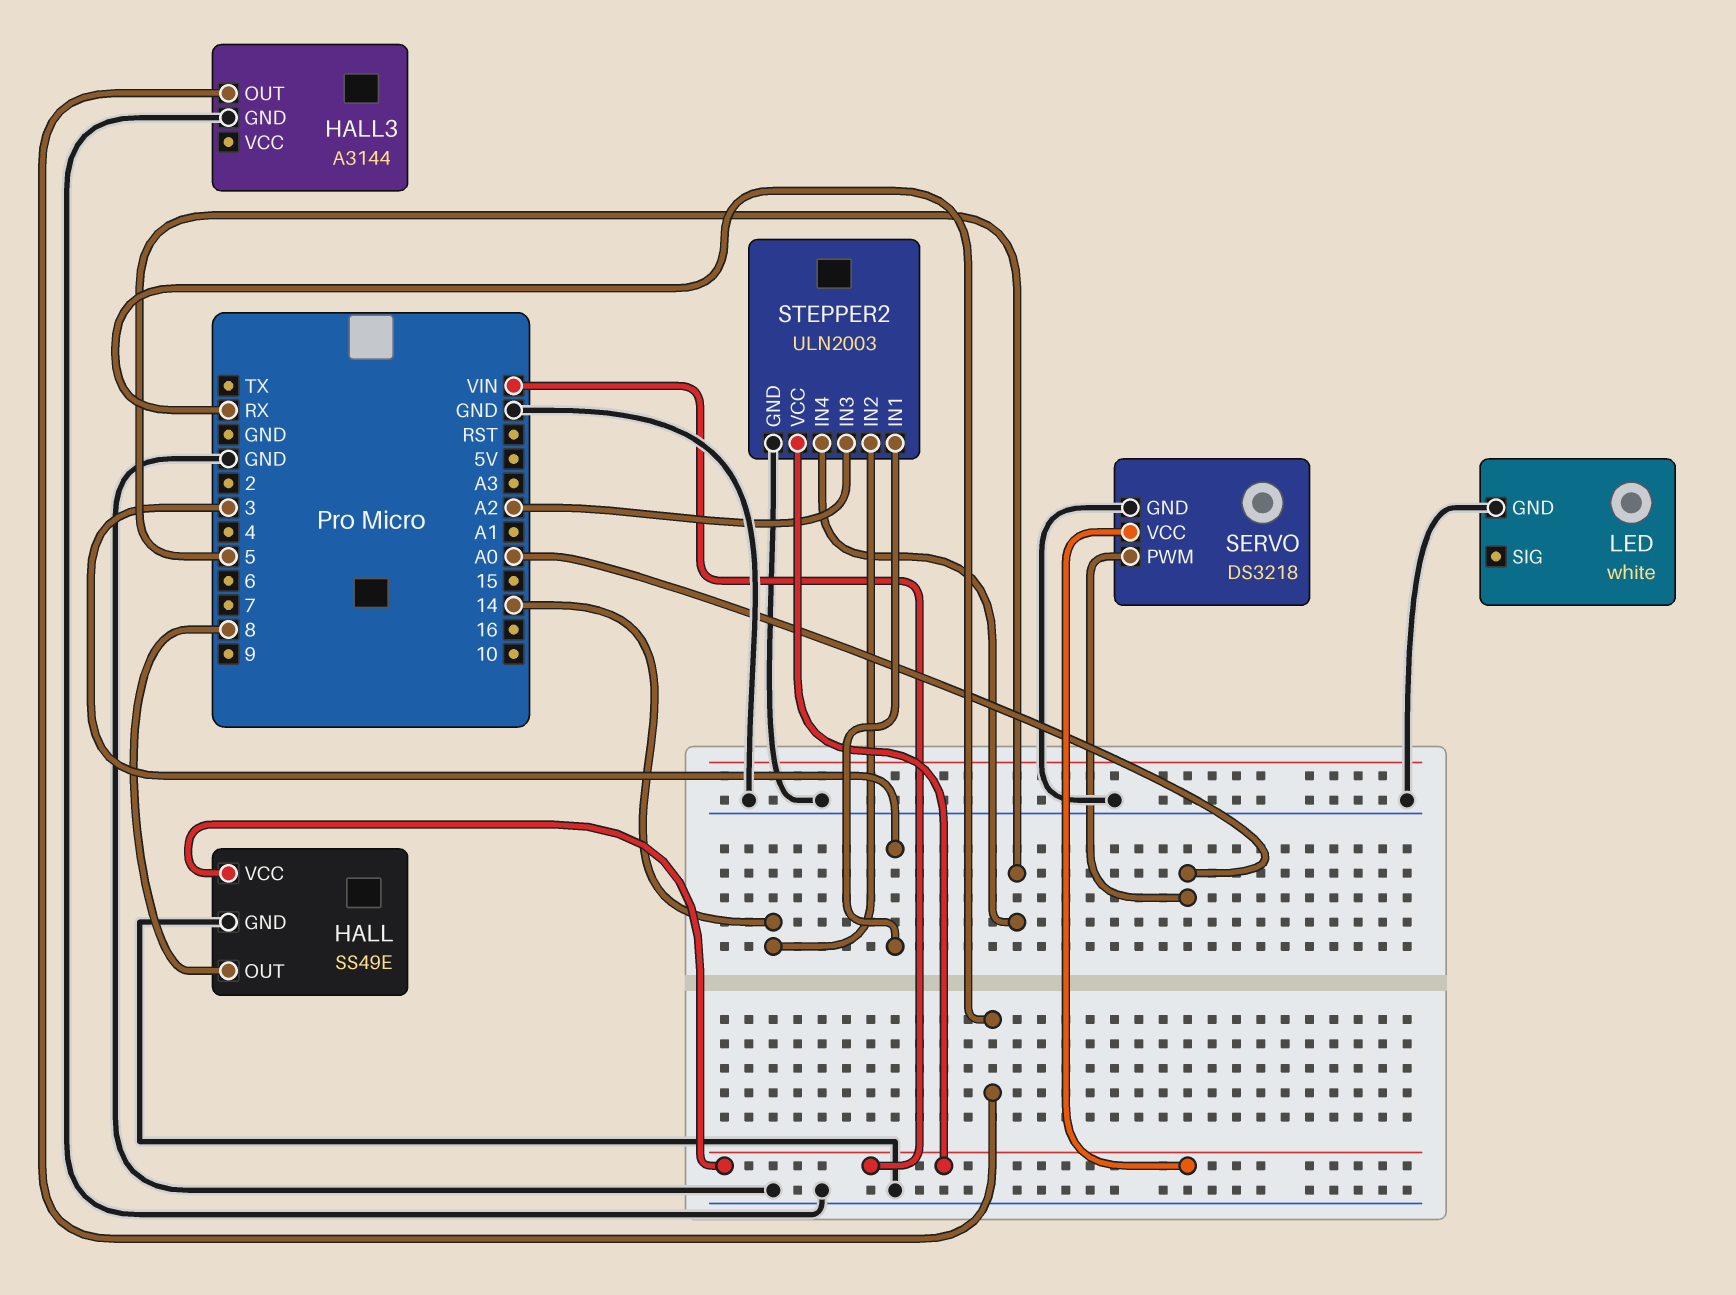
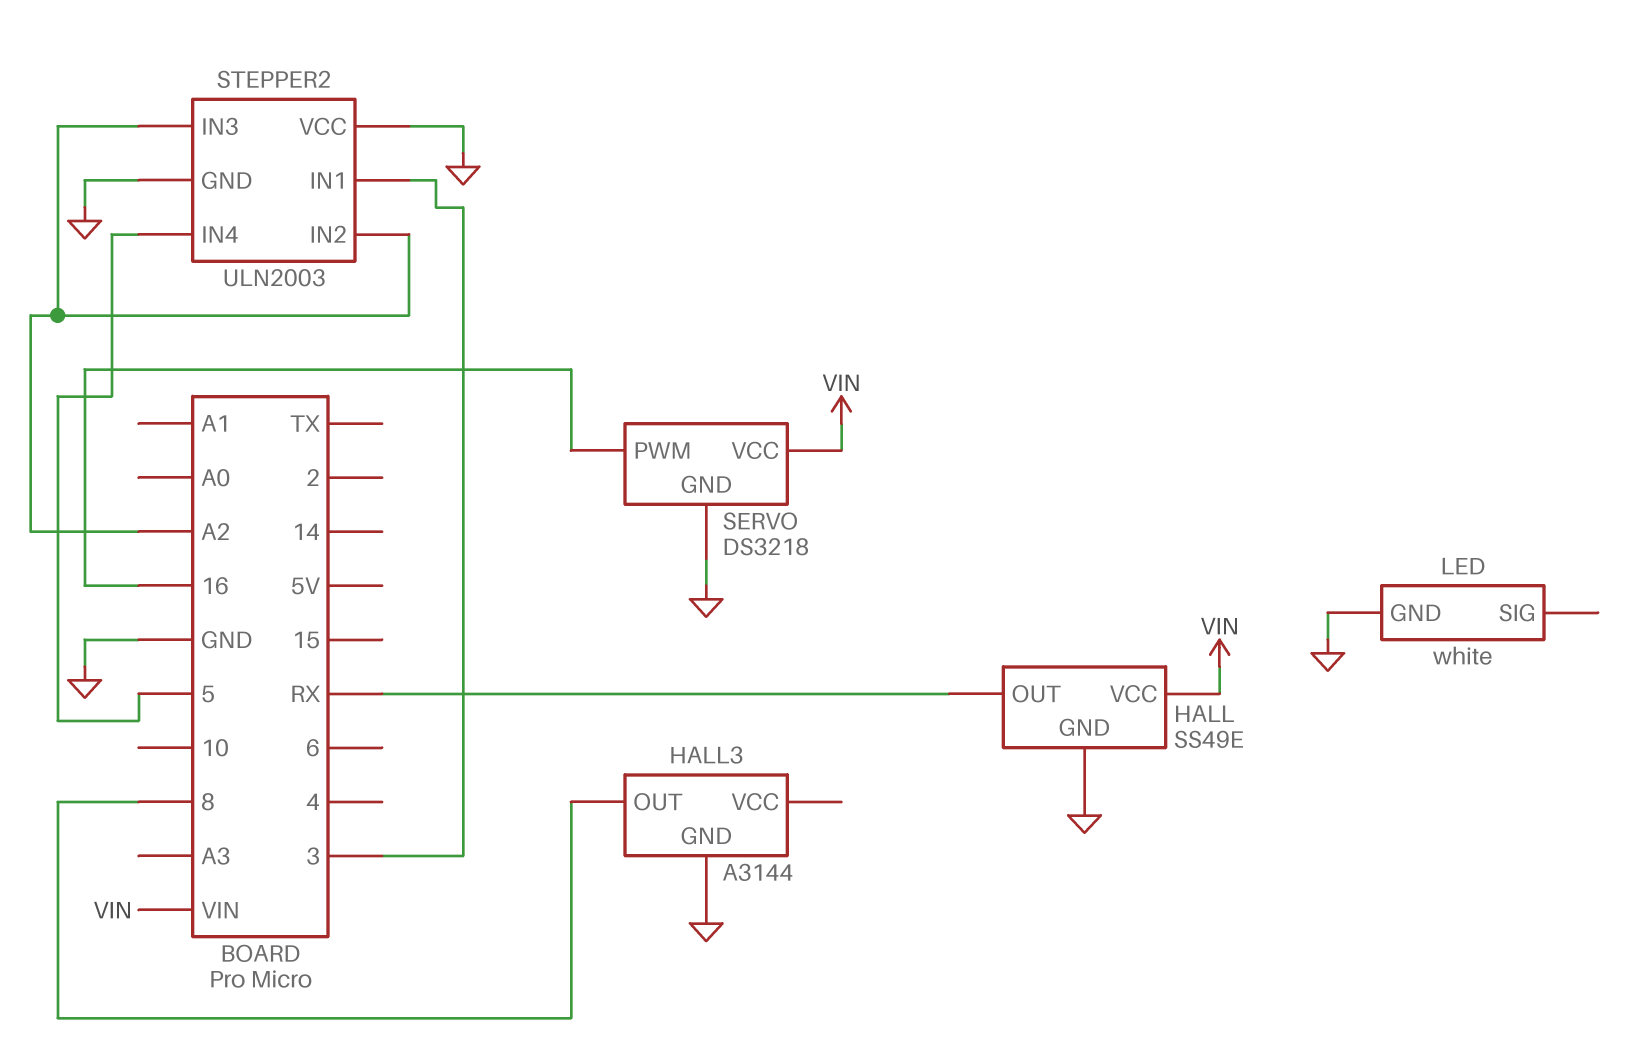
HALL pin OUT: 8 -> RX
HALL3 pin OUT: RX -> 8
SERVO pin PWM: A0 -> 16
STEPPER2 pin IN2: 14 -> A2
STEPPER2 pin VCC: VIN -> GND

